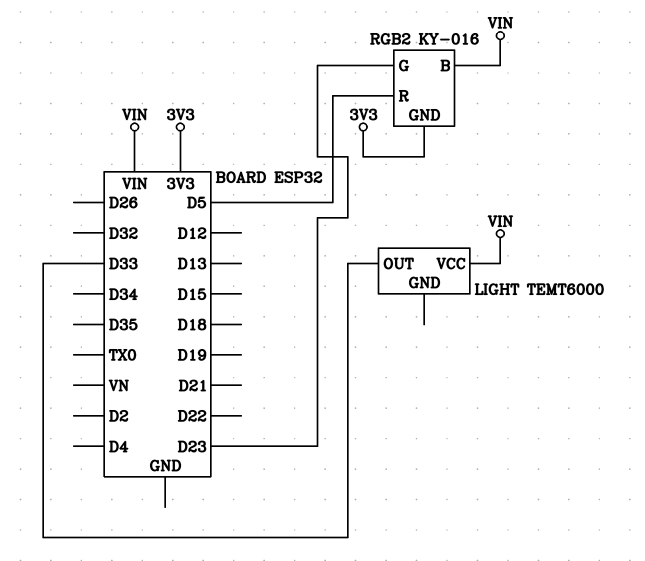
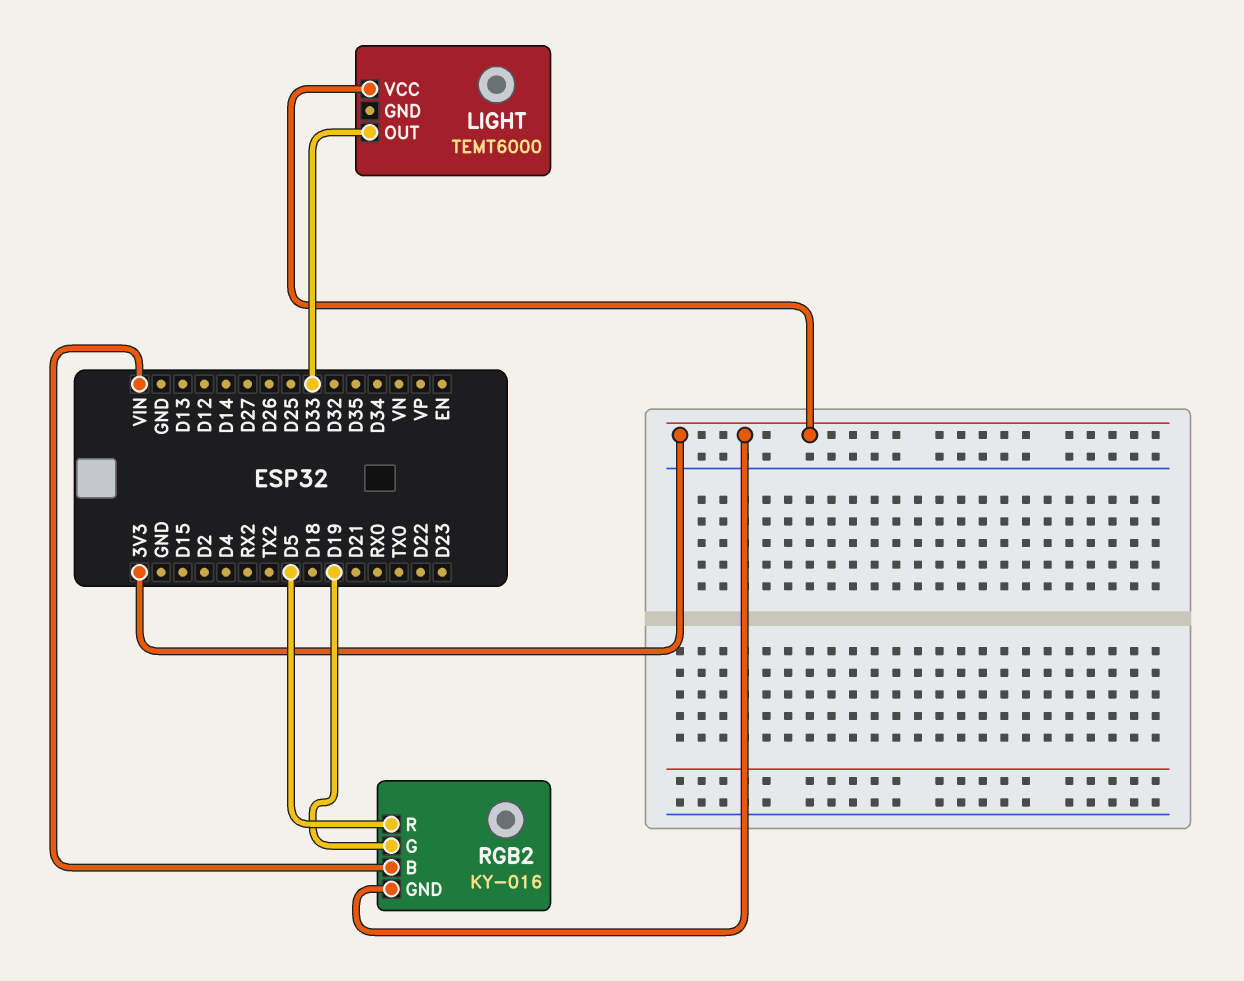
LIGHT pin VCC: VIN -> 3V3
RGB2 pin G: D23 -> D19

